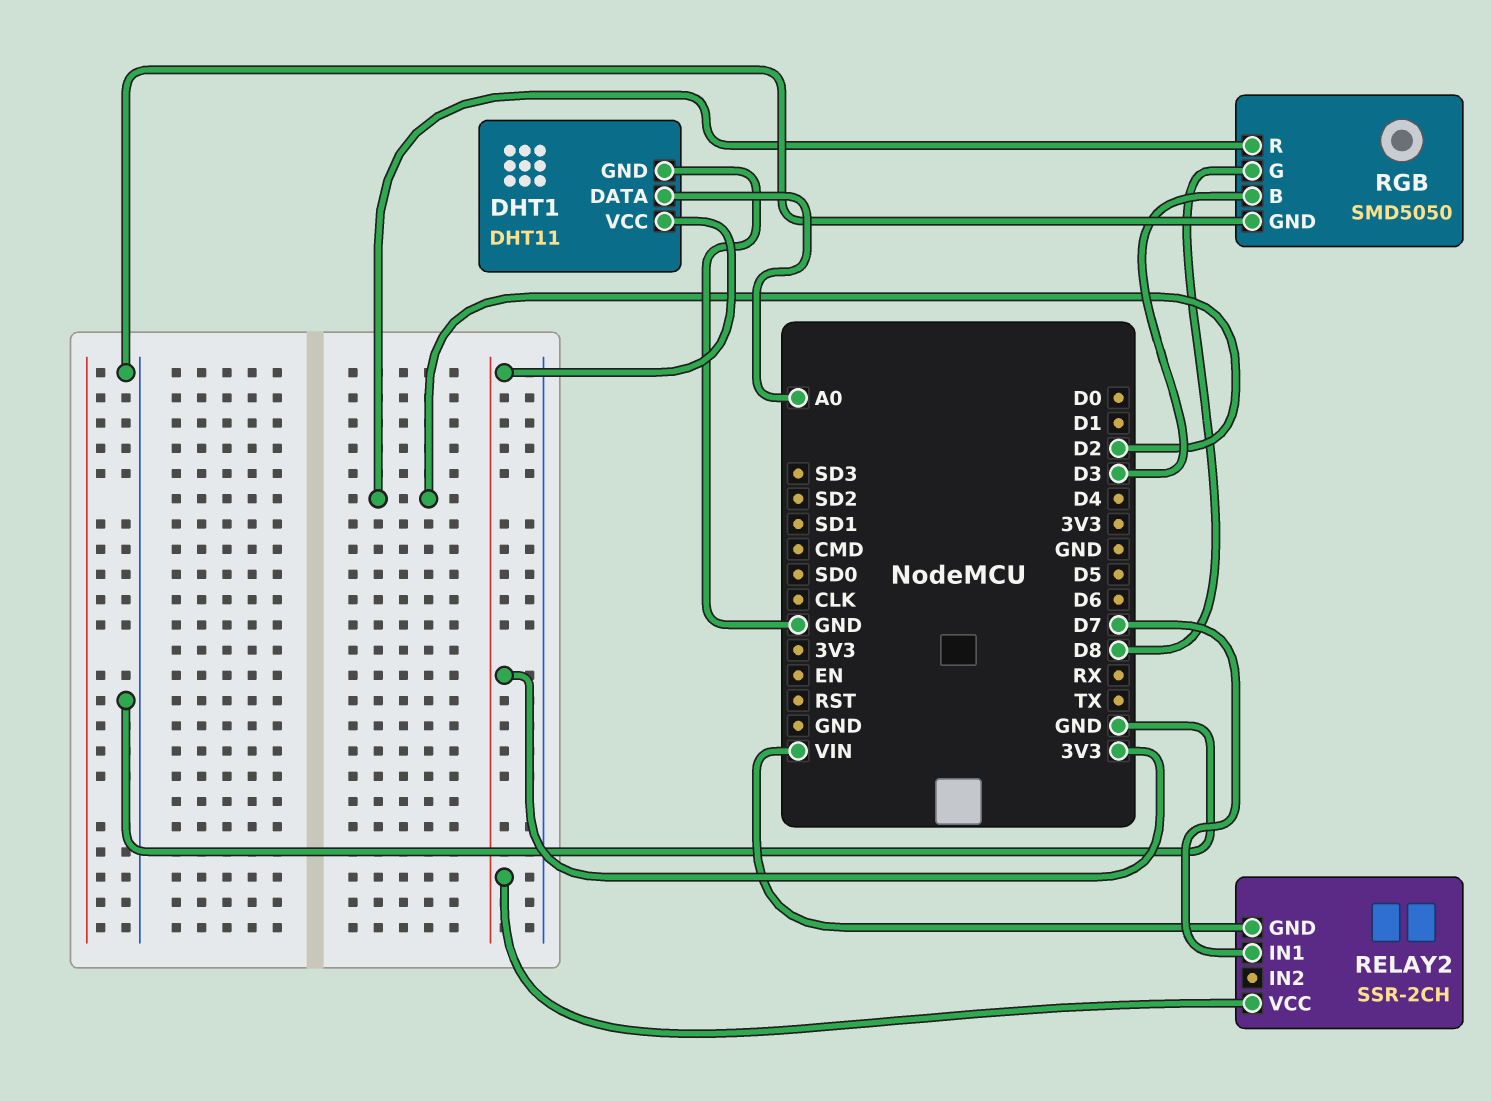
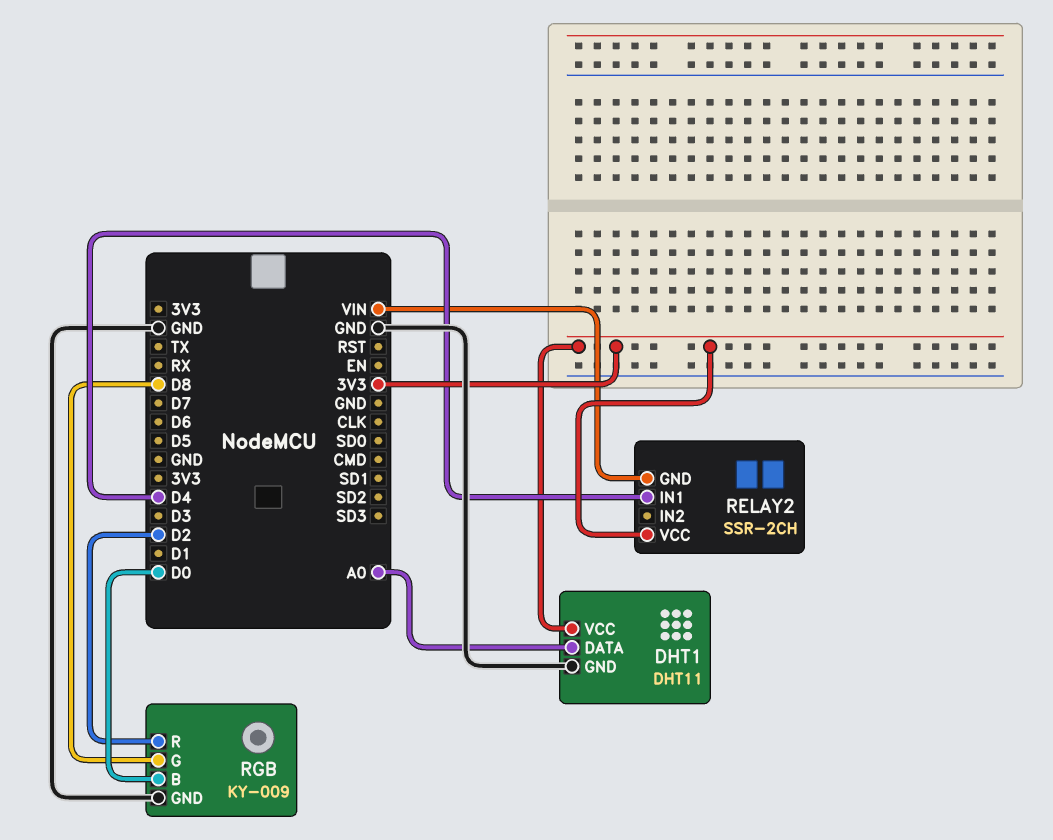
RELAY2 pin IN1: D7 -> D4
RGB: SMD5050 -> KY-009
RGB pin B: D3 -> D0

